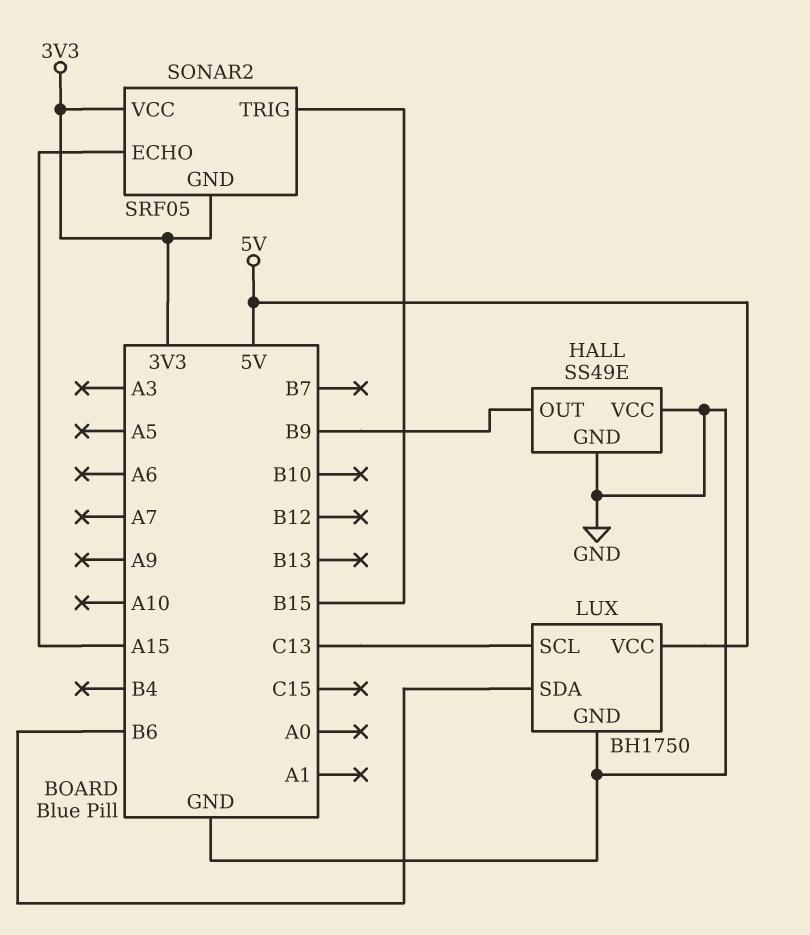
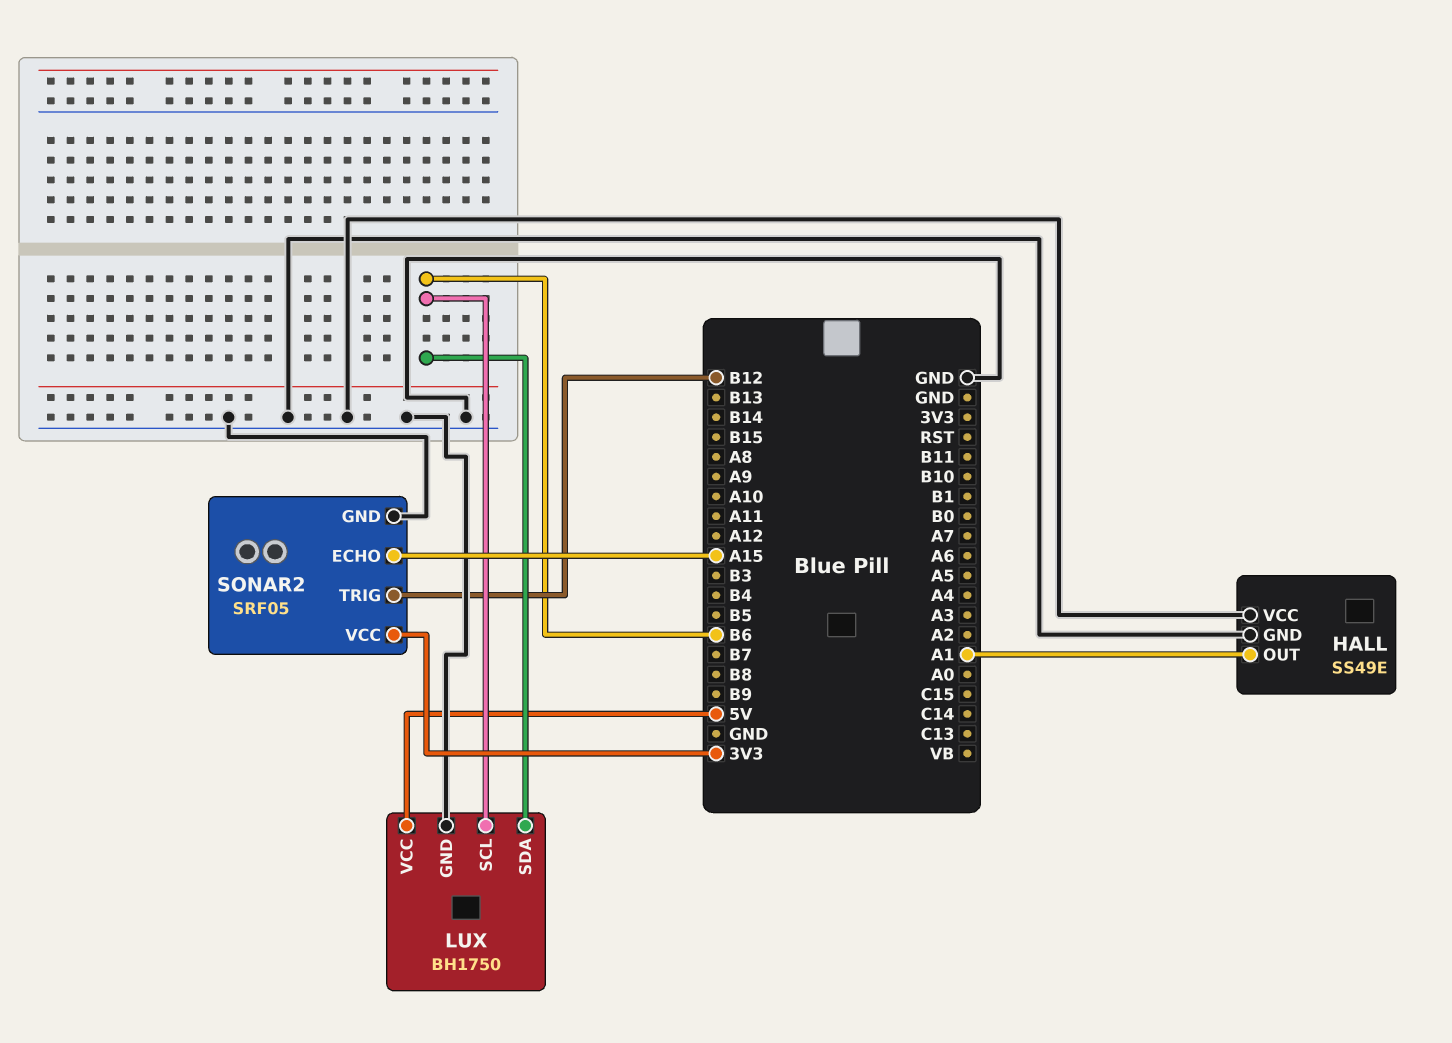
HALL pin OUT: B9 -> A1
LUX pin SCL: C13 -> B6
SONAR2 pin GND: 3V3 -> GND
SONAR2 pin TRIG: B15 -> B12

